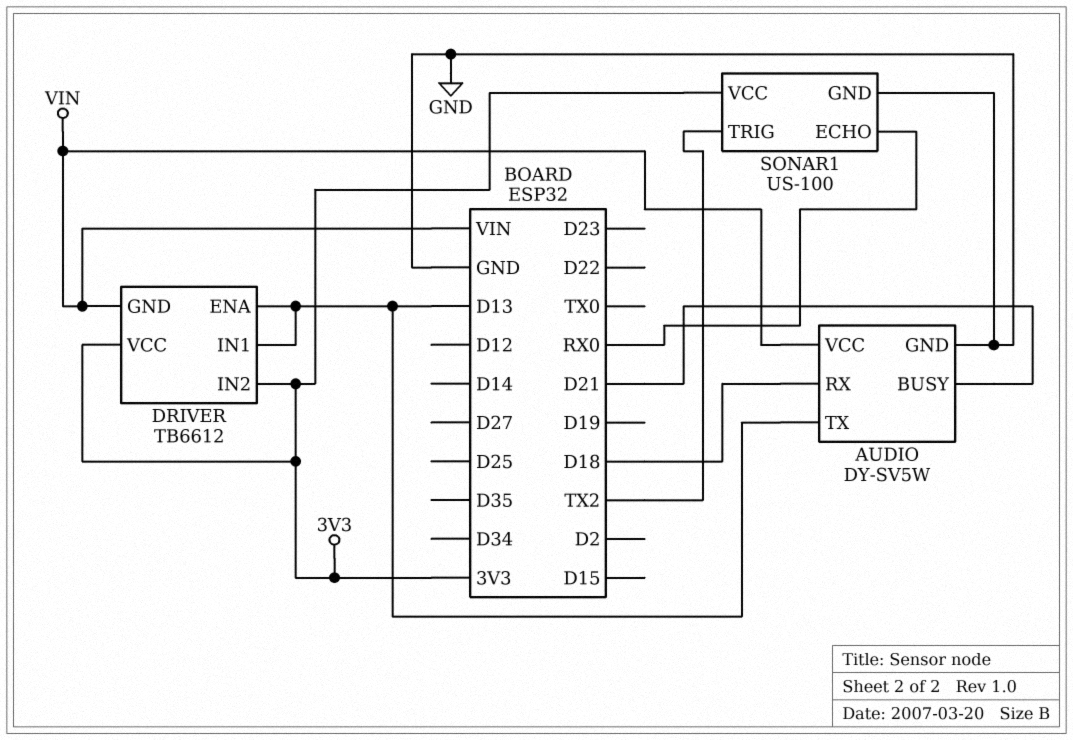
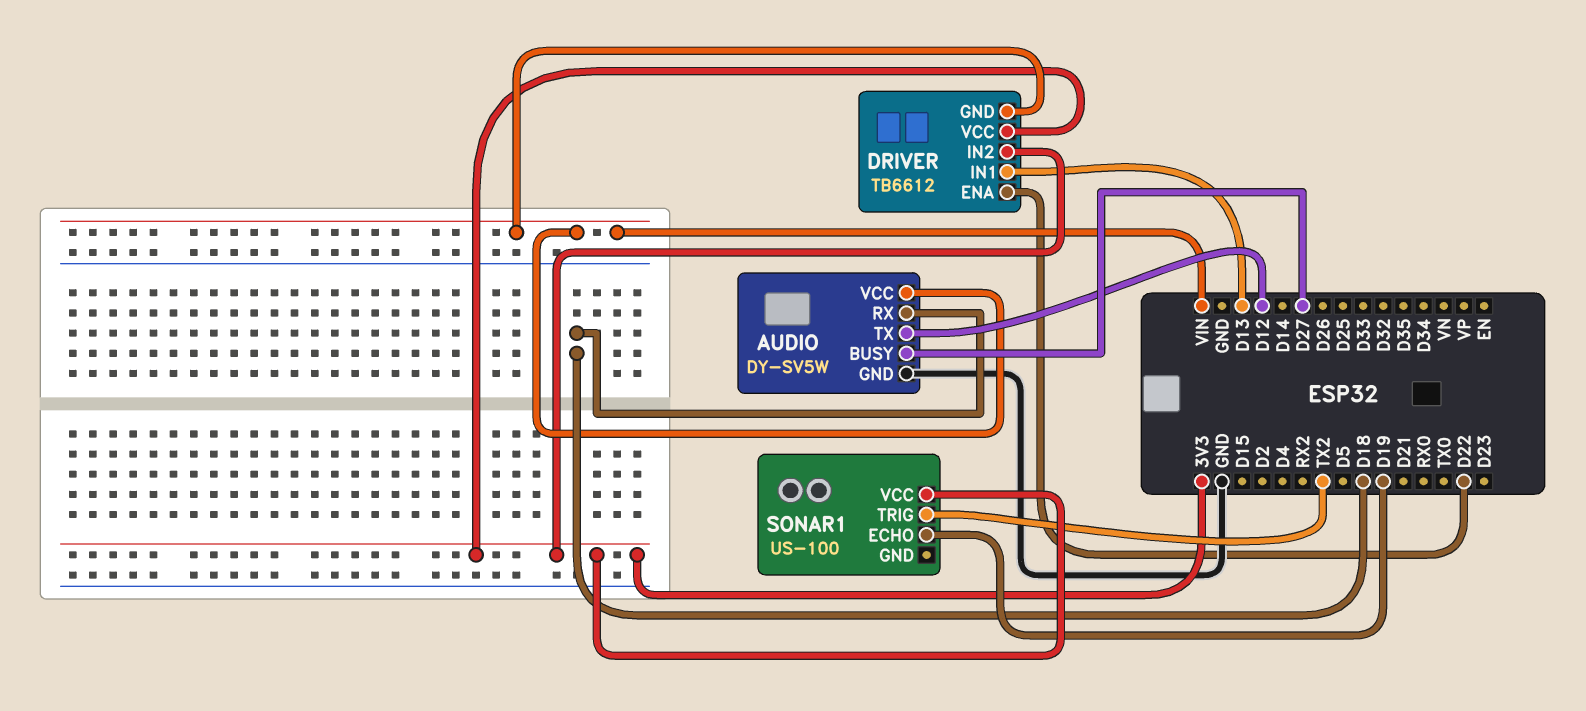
AUDIO pin BUSY: D21 -> D27
AUDIO pin TX: D13 -> D12
DRIVER pin ENA: D13 -> D22
SONAR1 pin ECHO: RX0 -> D19
SONAR1 pin GND: GND -> none

